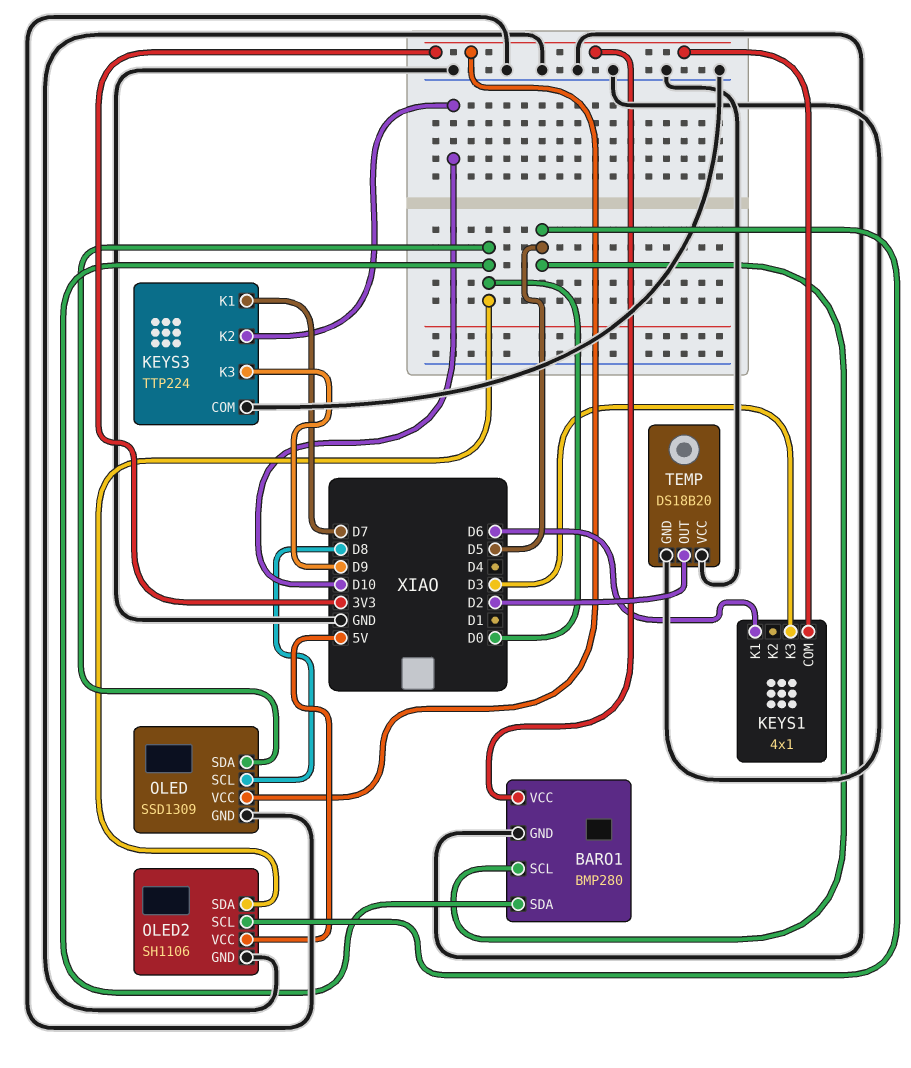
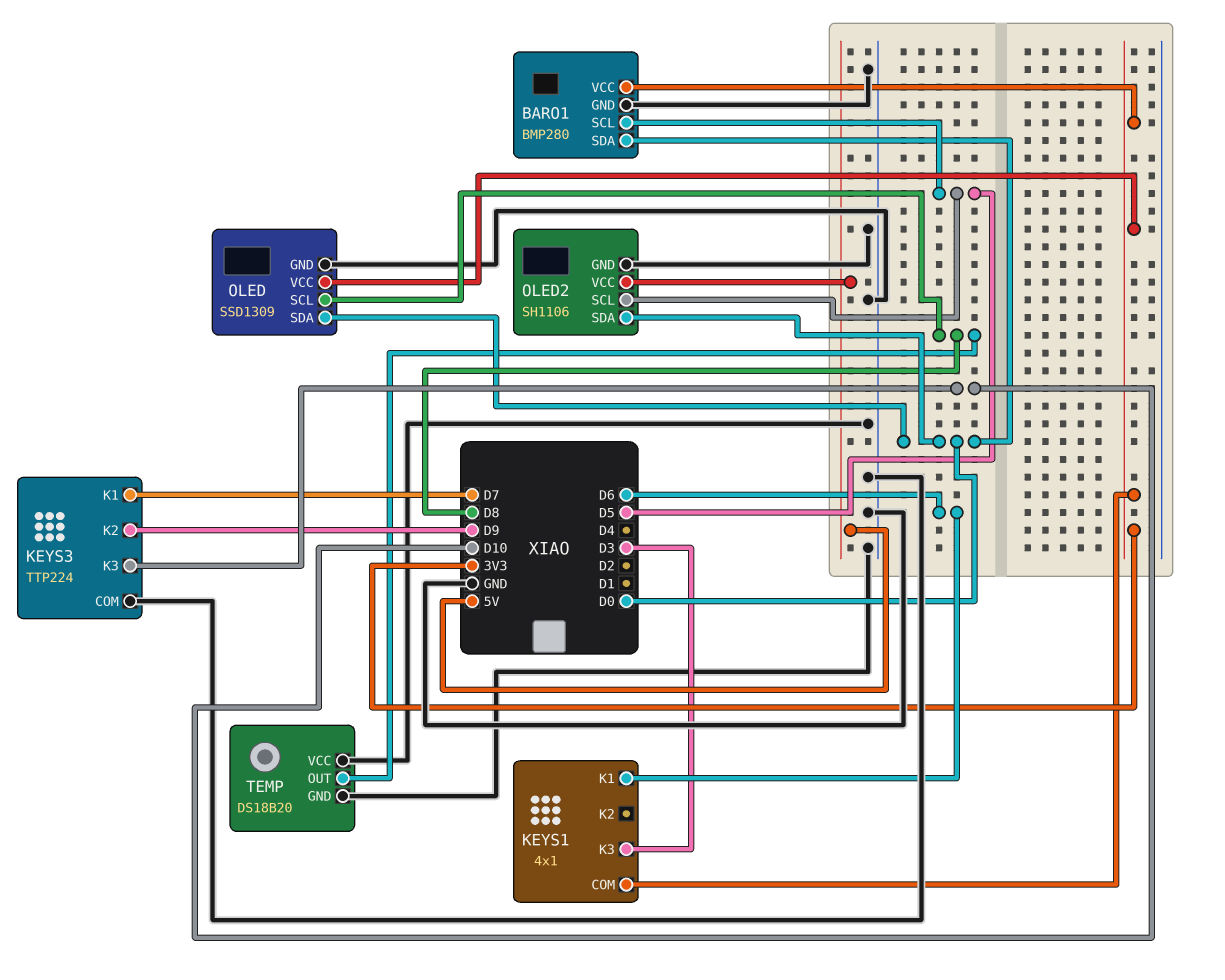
KEYS3 pin K2: D10 -> D9
KEYS3 pin K3: D9 -> D10
TEMP pin OUT: D2 -> D8

